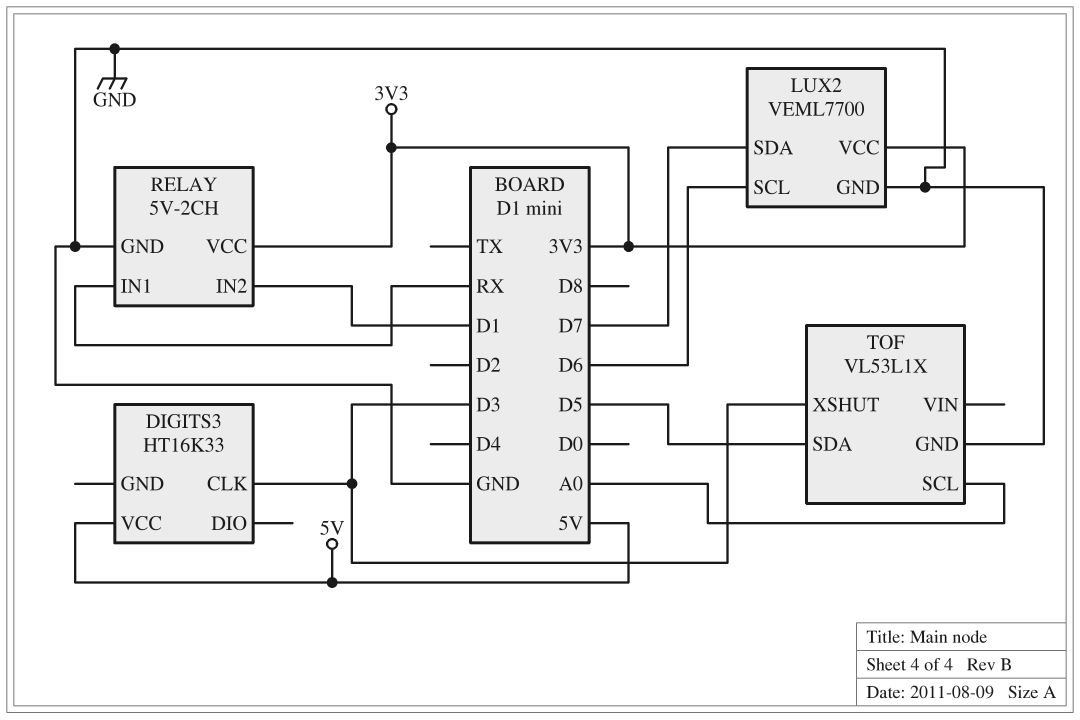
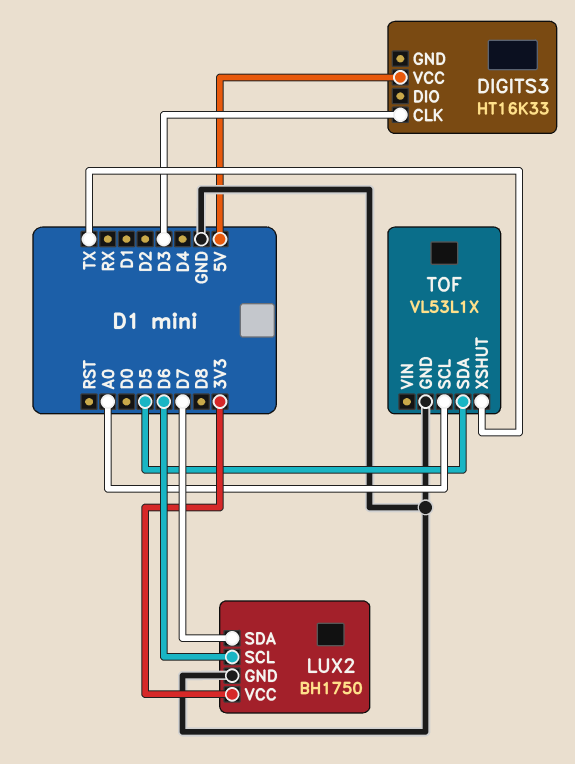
LUX2: VEML7700 -> BH1750
RELAY: 5V-2CH -> none
RELAY pin GND: GND -> none
RELAY pin IN1: RX -> none
RELAY pin IN2: D1 -> none
RELAY pin VCC: 3V3 -> none
TOF pin XSHUT: D3 -> TX

